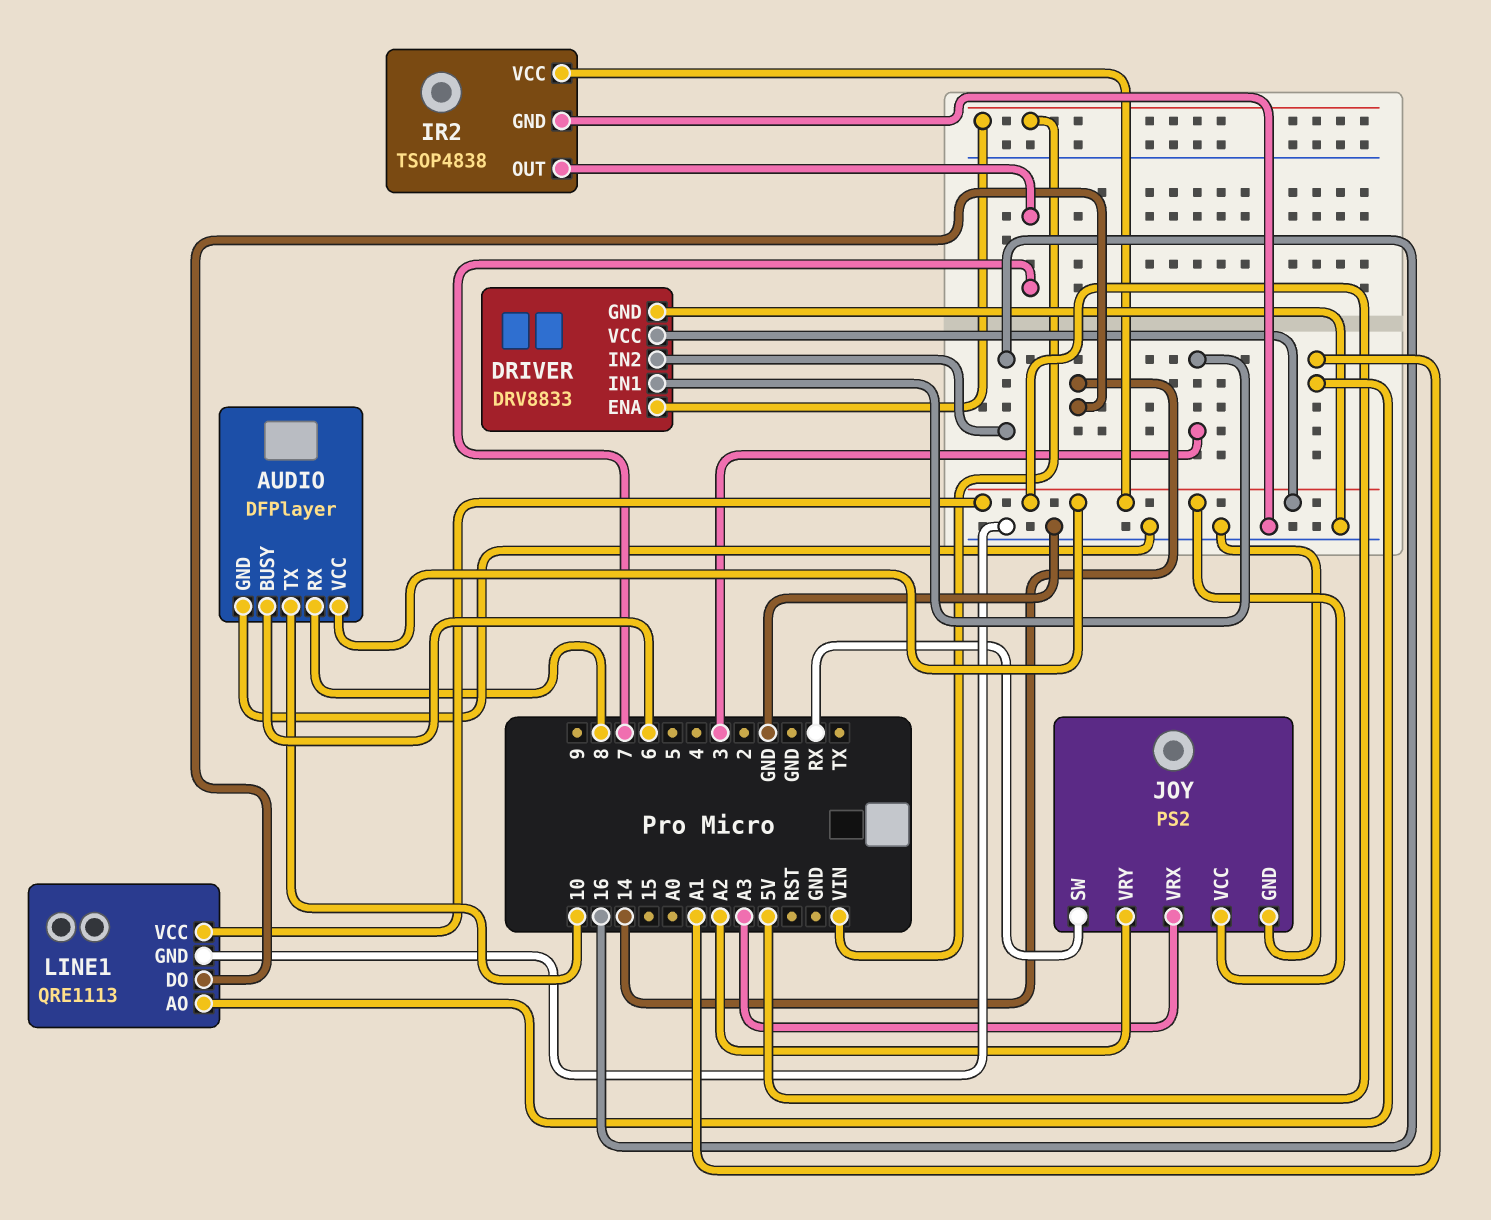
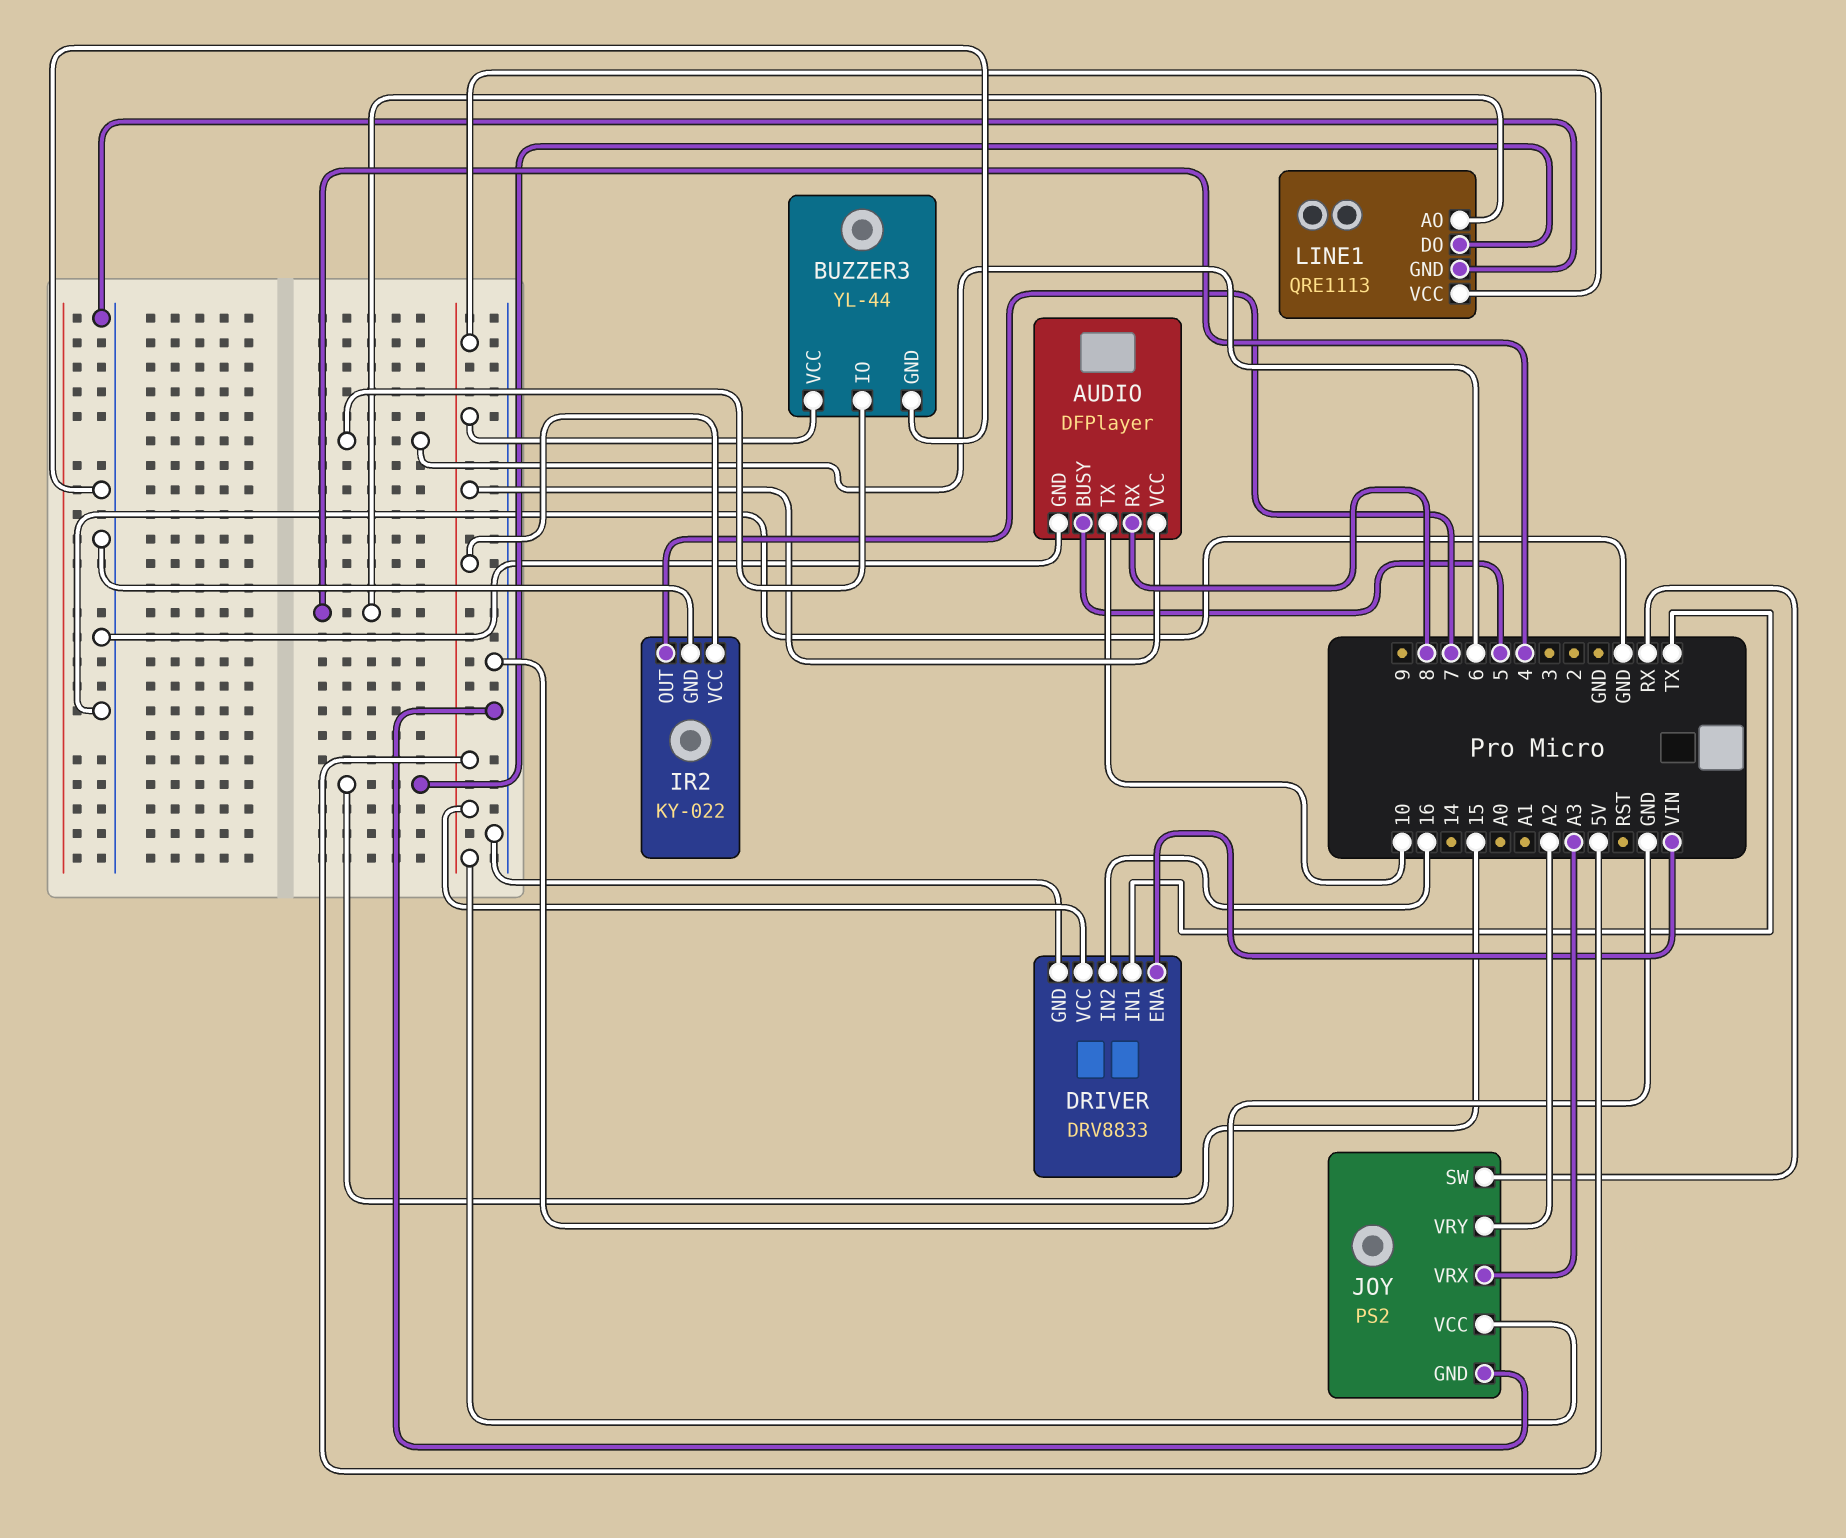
AUDIO pin BUSY: 6 -> 5
BUZZER3: none -> YL-44
BUZZER3 pin GND: none -> GND
BUZZER3 pin IO: none -> 6
BUZZER3 pin VCC: none -> 5V
DRIVER pin IN1: 3 -> TX
IR2: TSOP4838 -> KY-022
LINE1 pin AO: A1 -> 4
LINE1 pin DO: 14 -> 15

